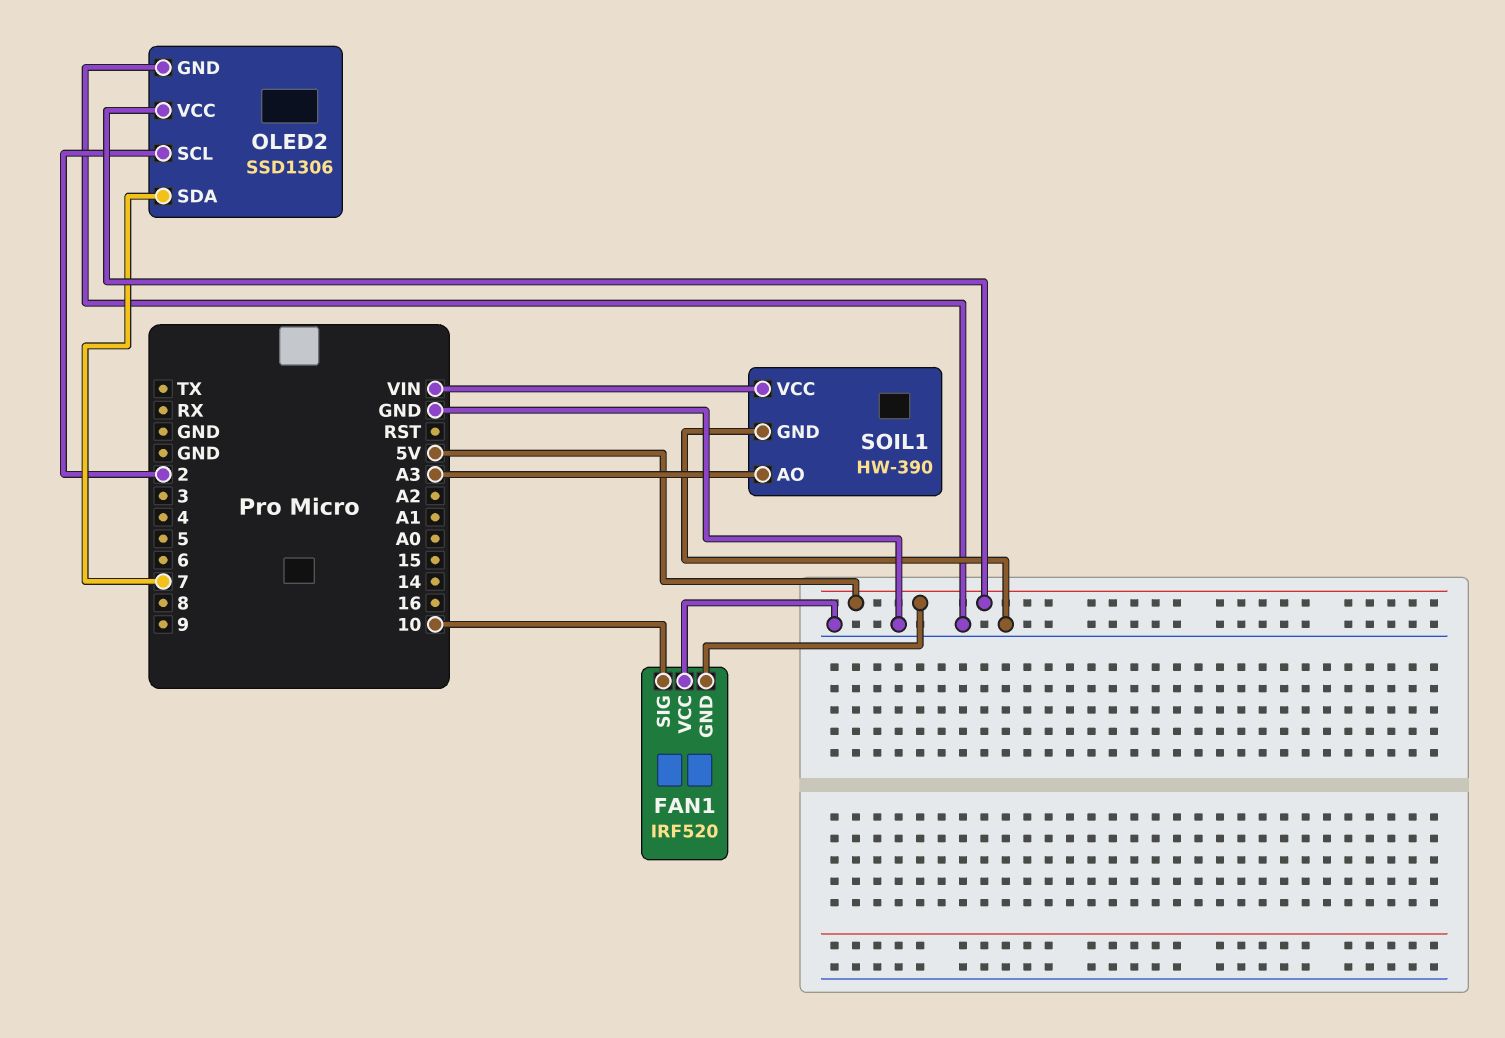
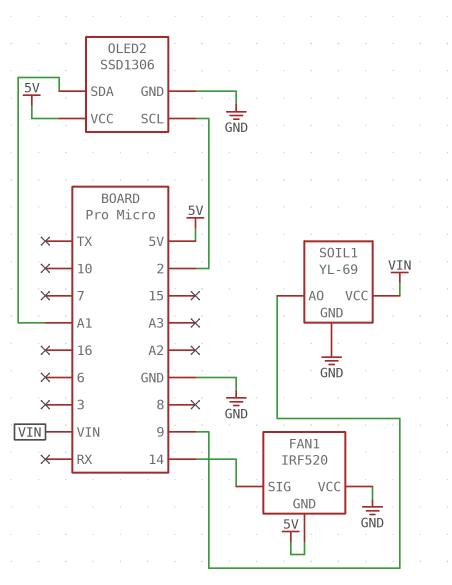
FAN1 pin SIG: 10 -> 14
OLED2 pin SDA: 7 -> A1
SOIL1: HW-390 -> YL-69
SOIL1 pin AO: A3 -> 9

